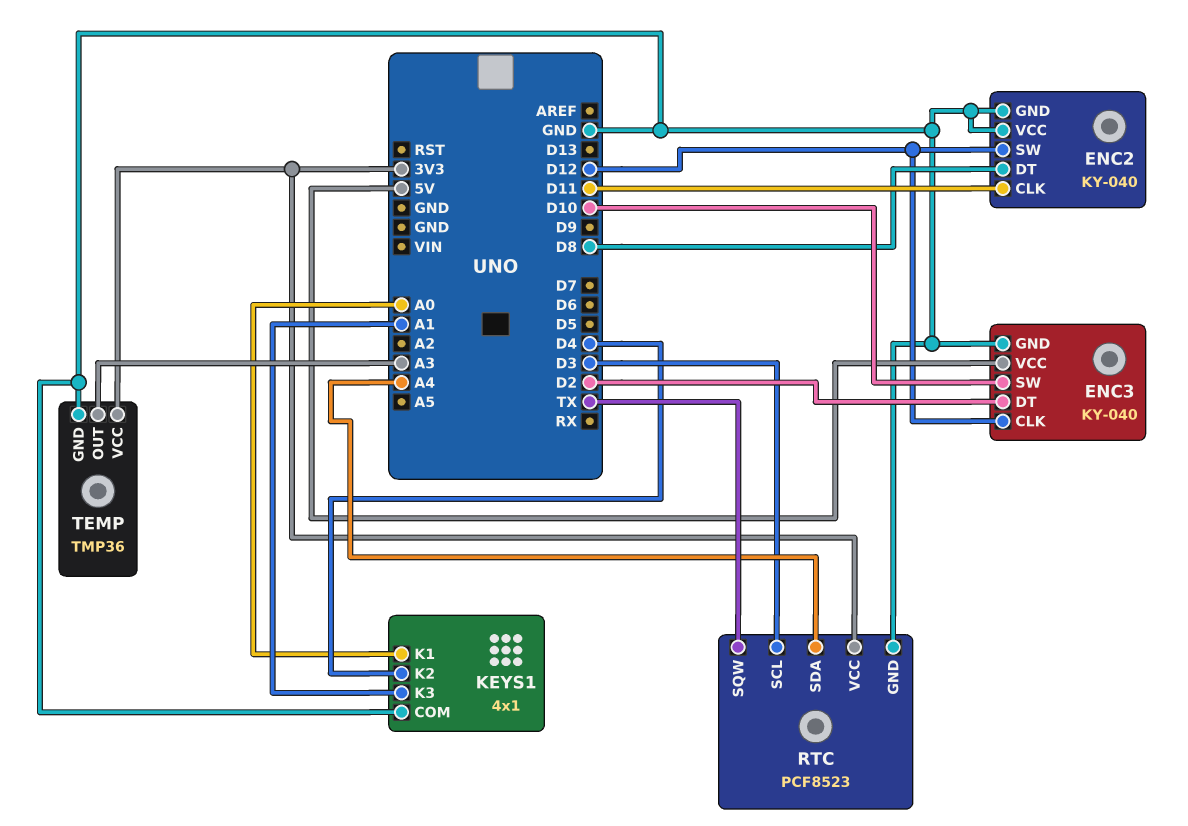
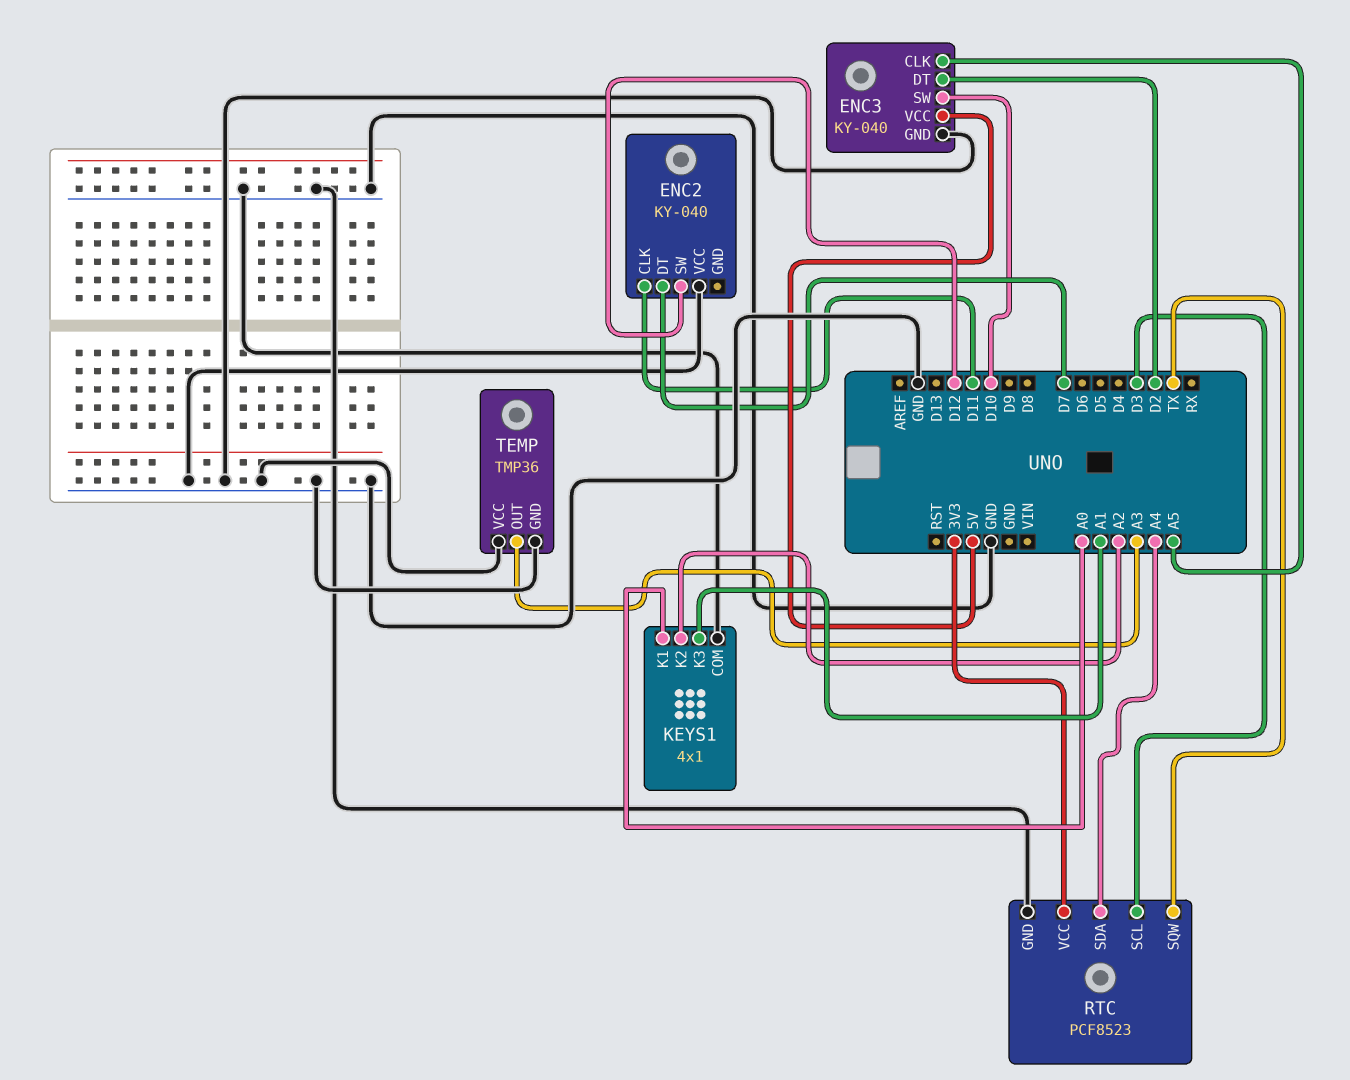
ENC2 pin DT: D8 -> D7
ENC2 pin GND: GND -> none
ENC3 pin CLK: D12 -> A5
KEYS1 pin K2: D4 -> A2
TEMP pin VCC: 3V3 -> GND

